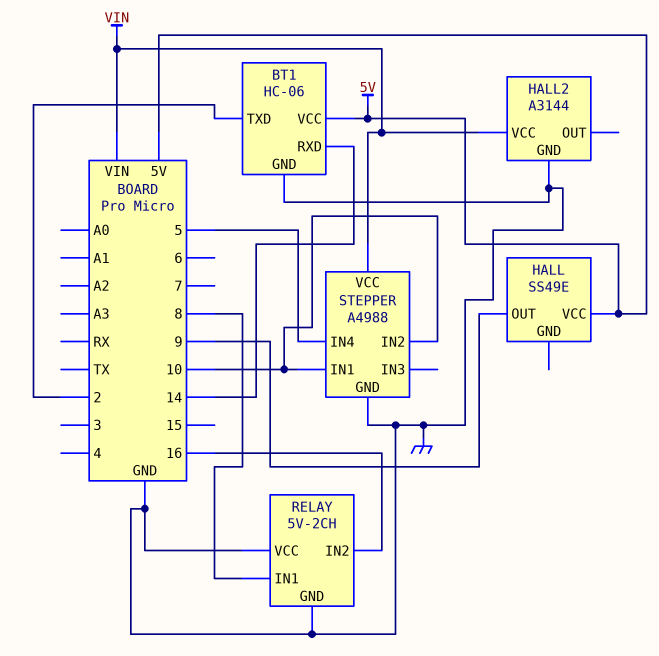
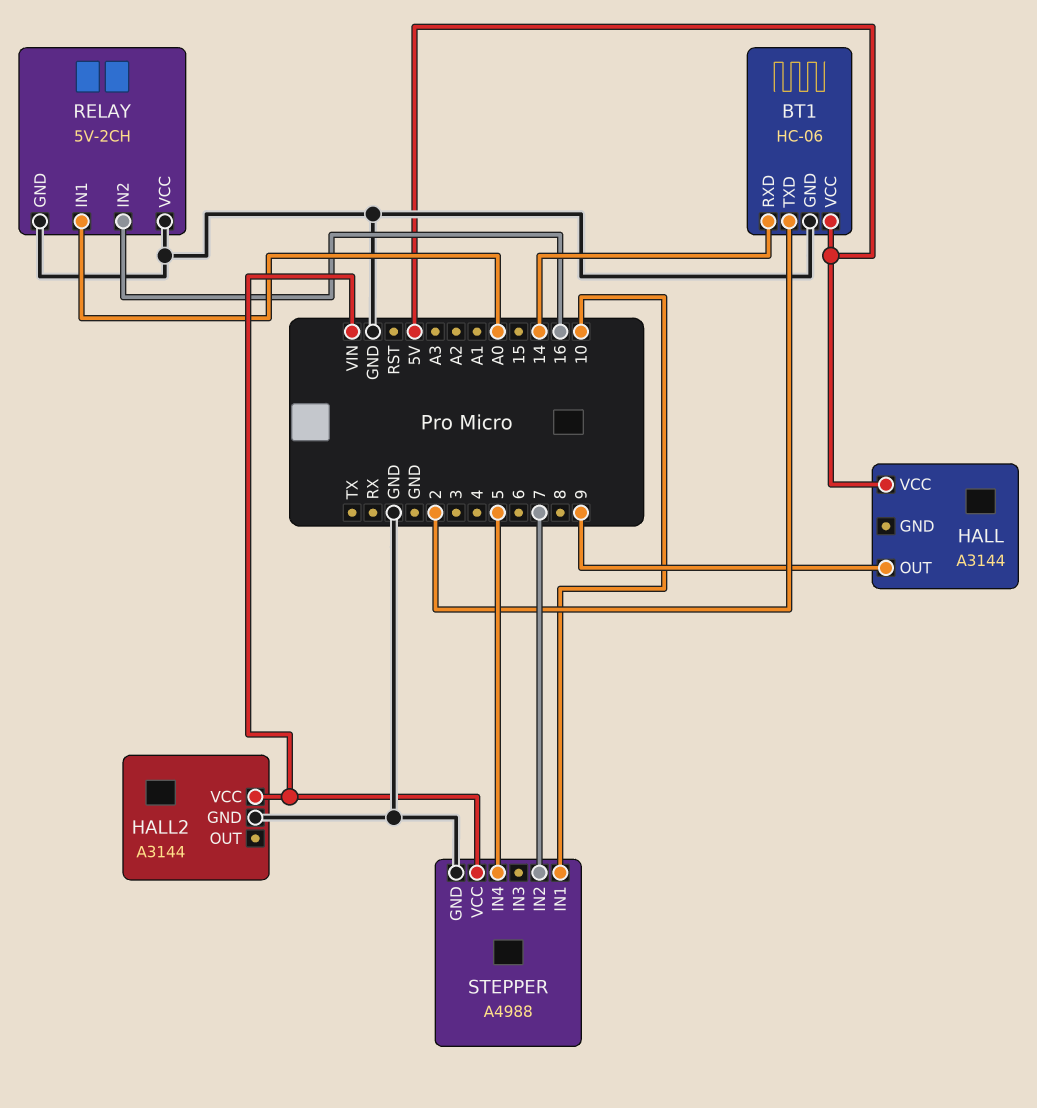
HALL: SS49E -> A3144
RELAY pin IN1: 8 -> A0
STEPPER pin IN2: 10 -> 7

